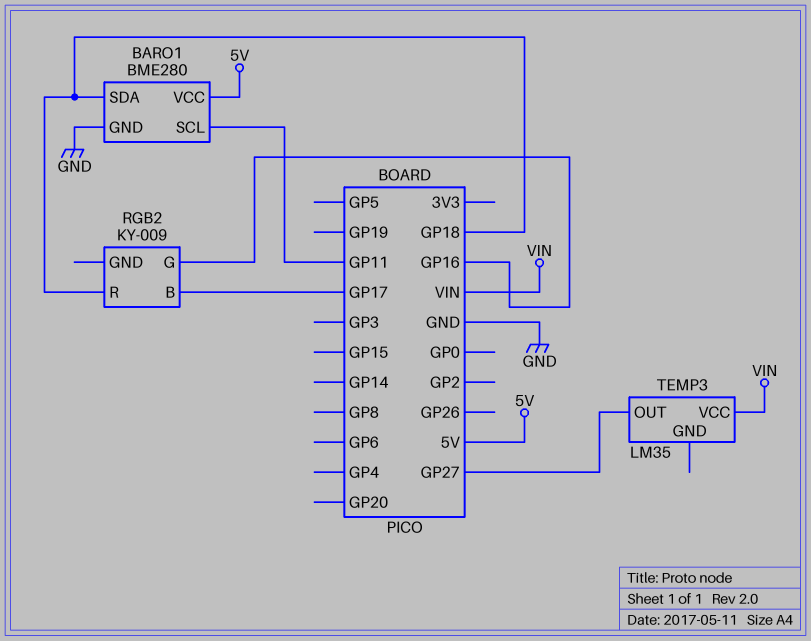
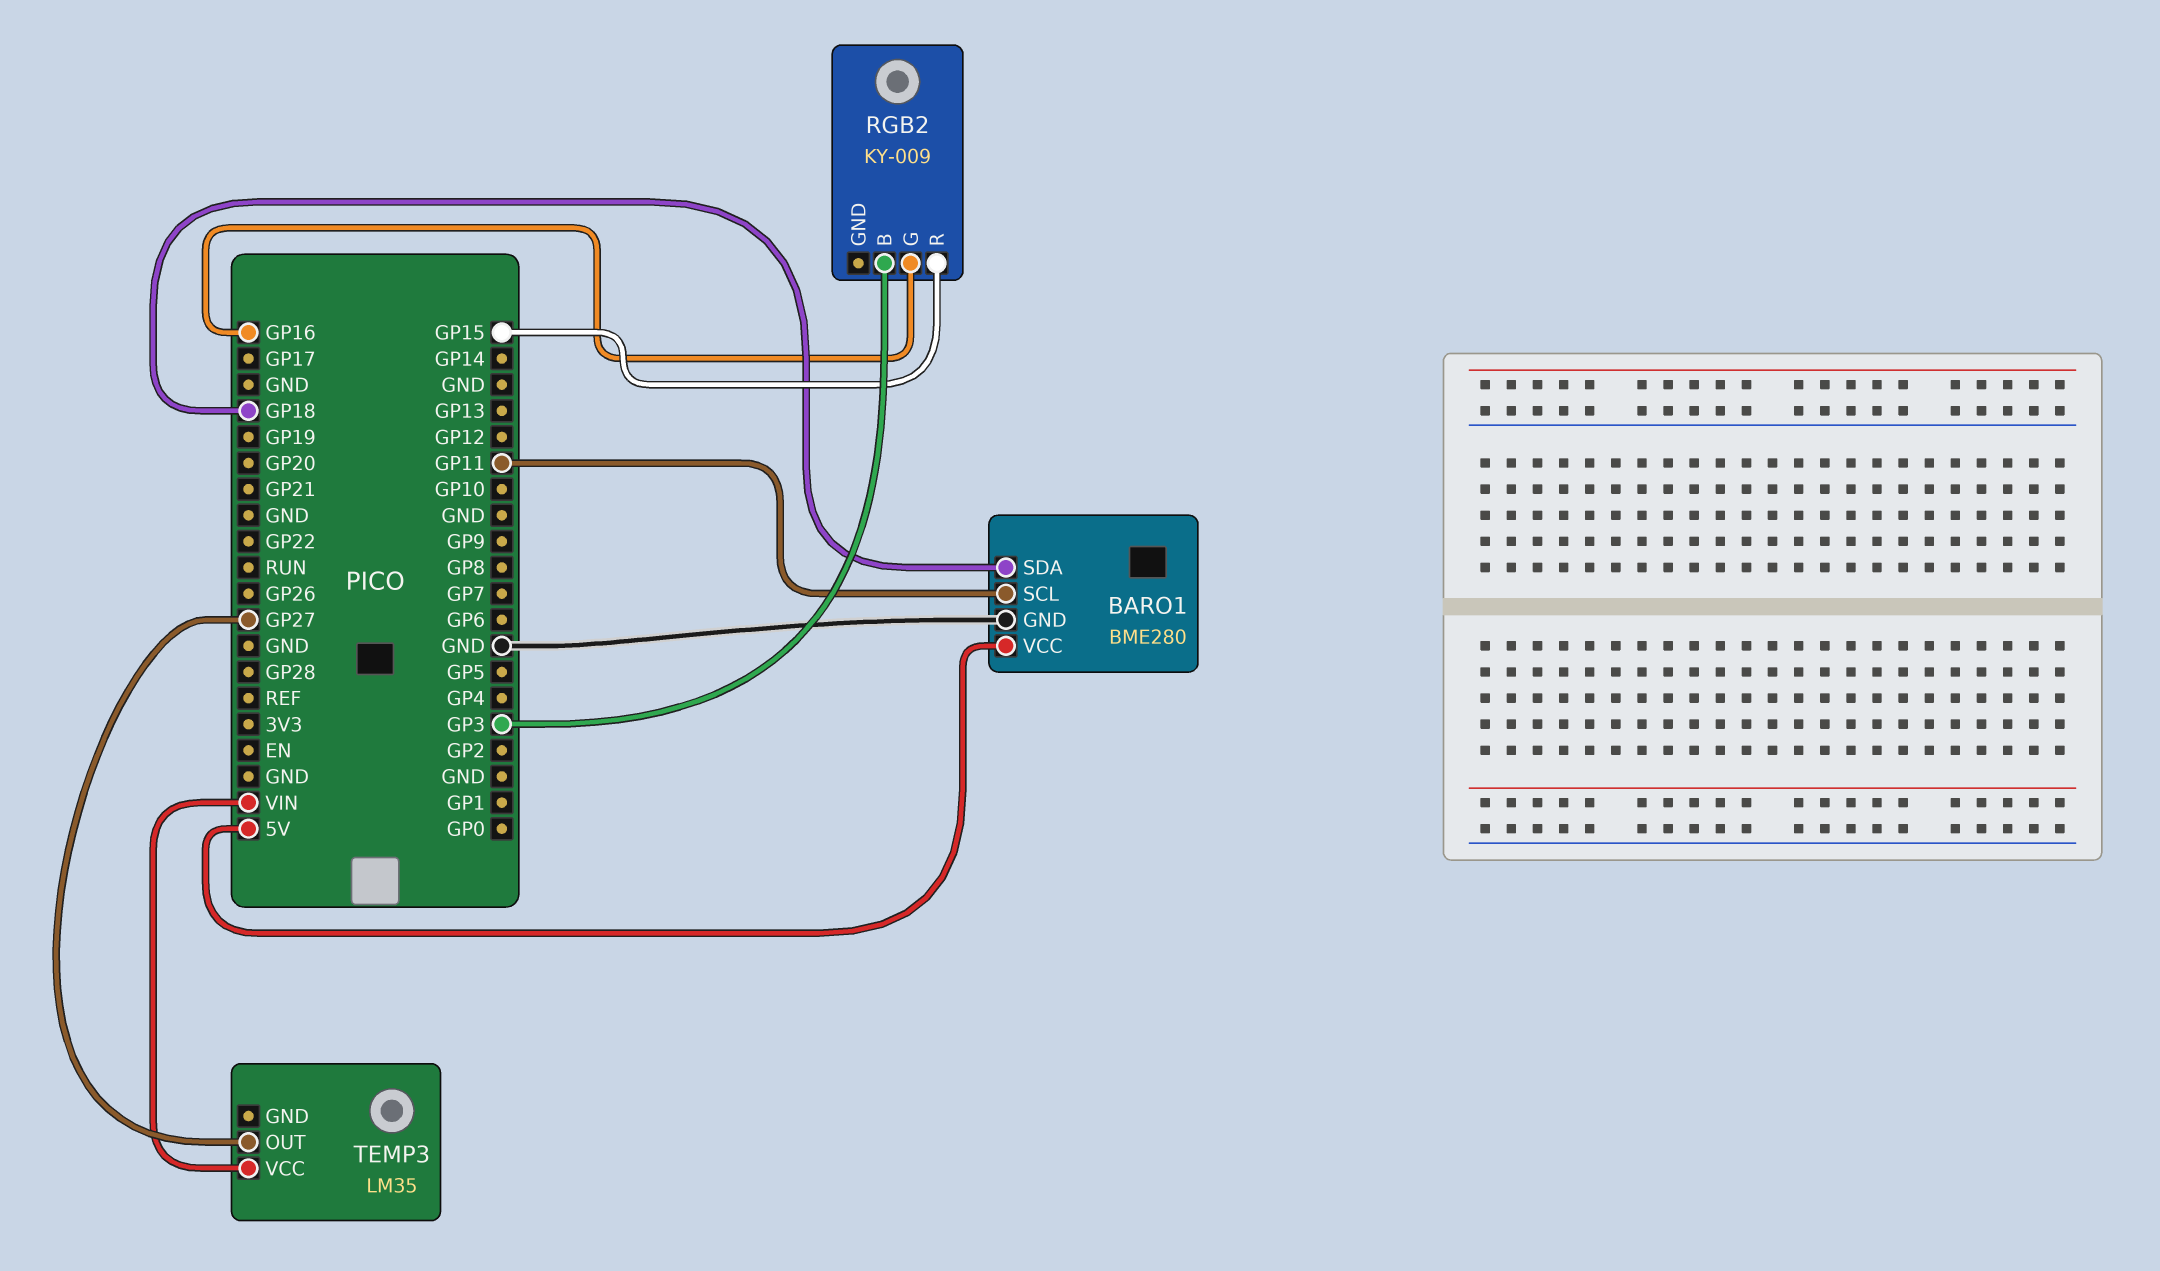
RGB2 pin B: GP17 -> GP3
RGB2 pin R: GP18 -> GP15

